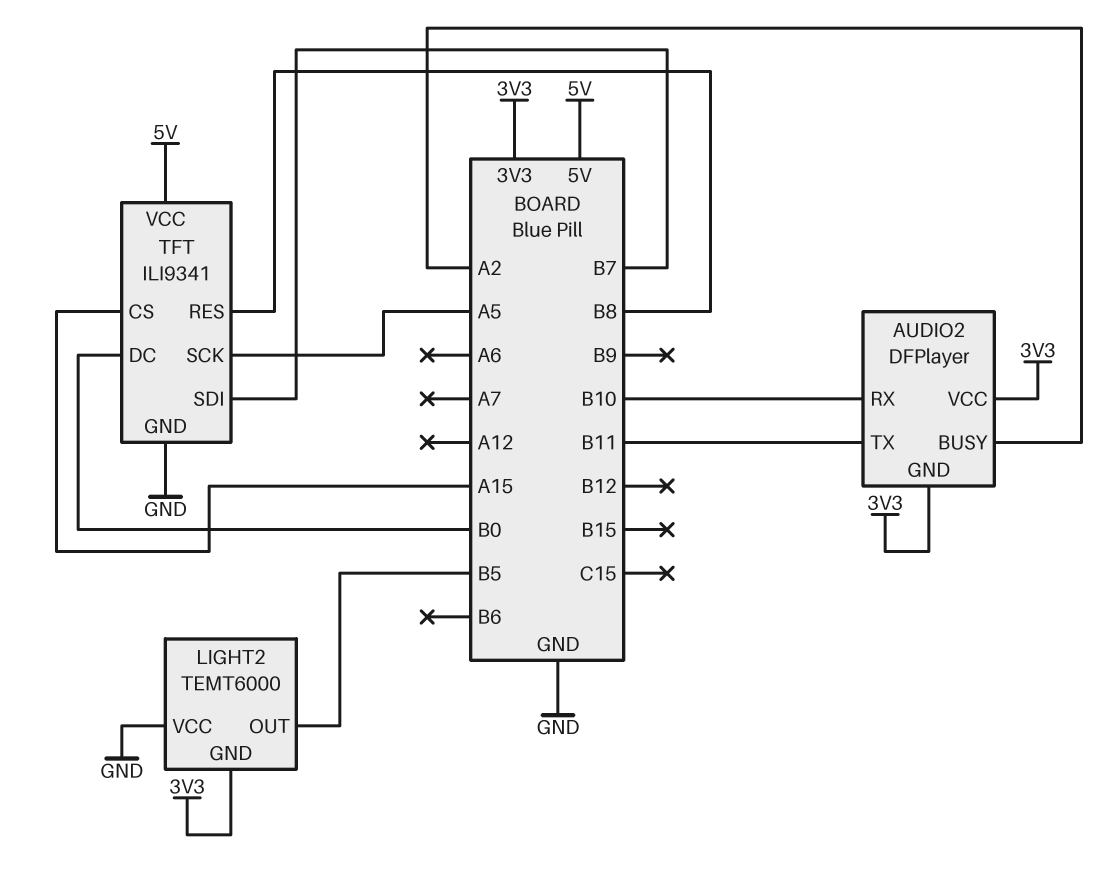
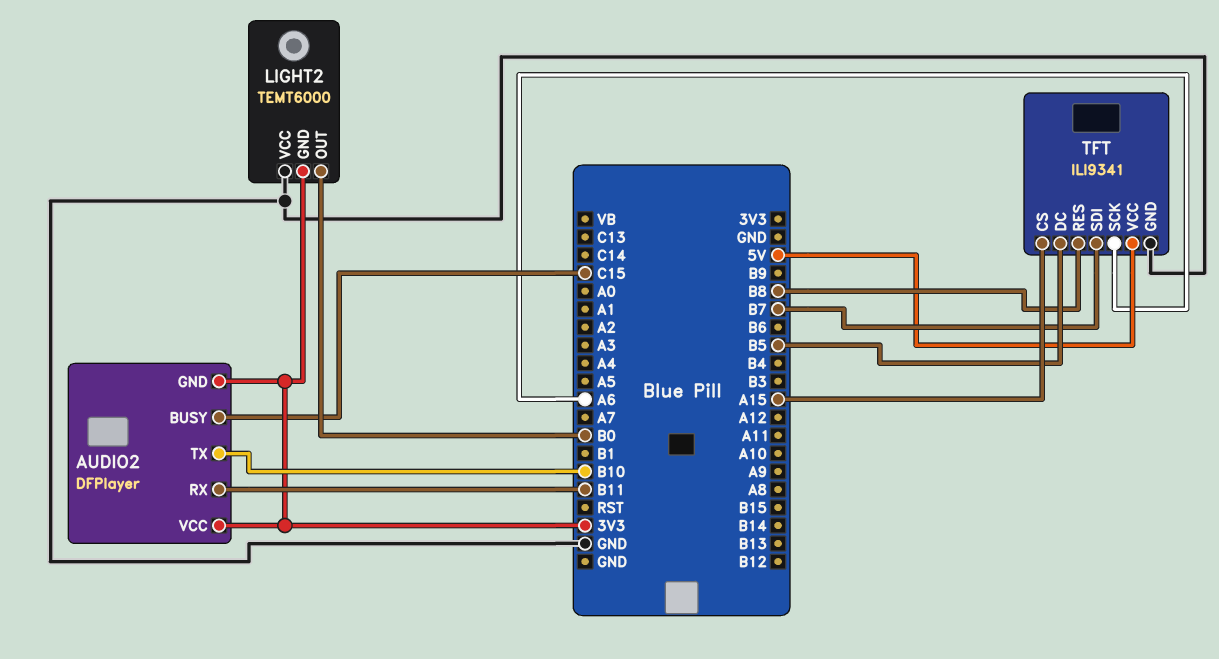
AUDIO2 pin BUSY: A2 -> C15
AUDIO2 pin RX: B10 -> B11
AUDIO2 pin TX: B11 -> B10
LIGHT2 pin OUT: B5 -> B0
TFT pin DC: B0 -> B5
TFT pin SCK: A5 -> A6

